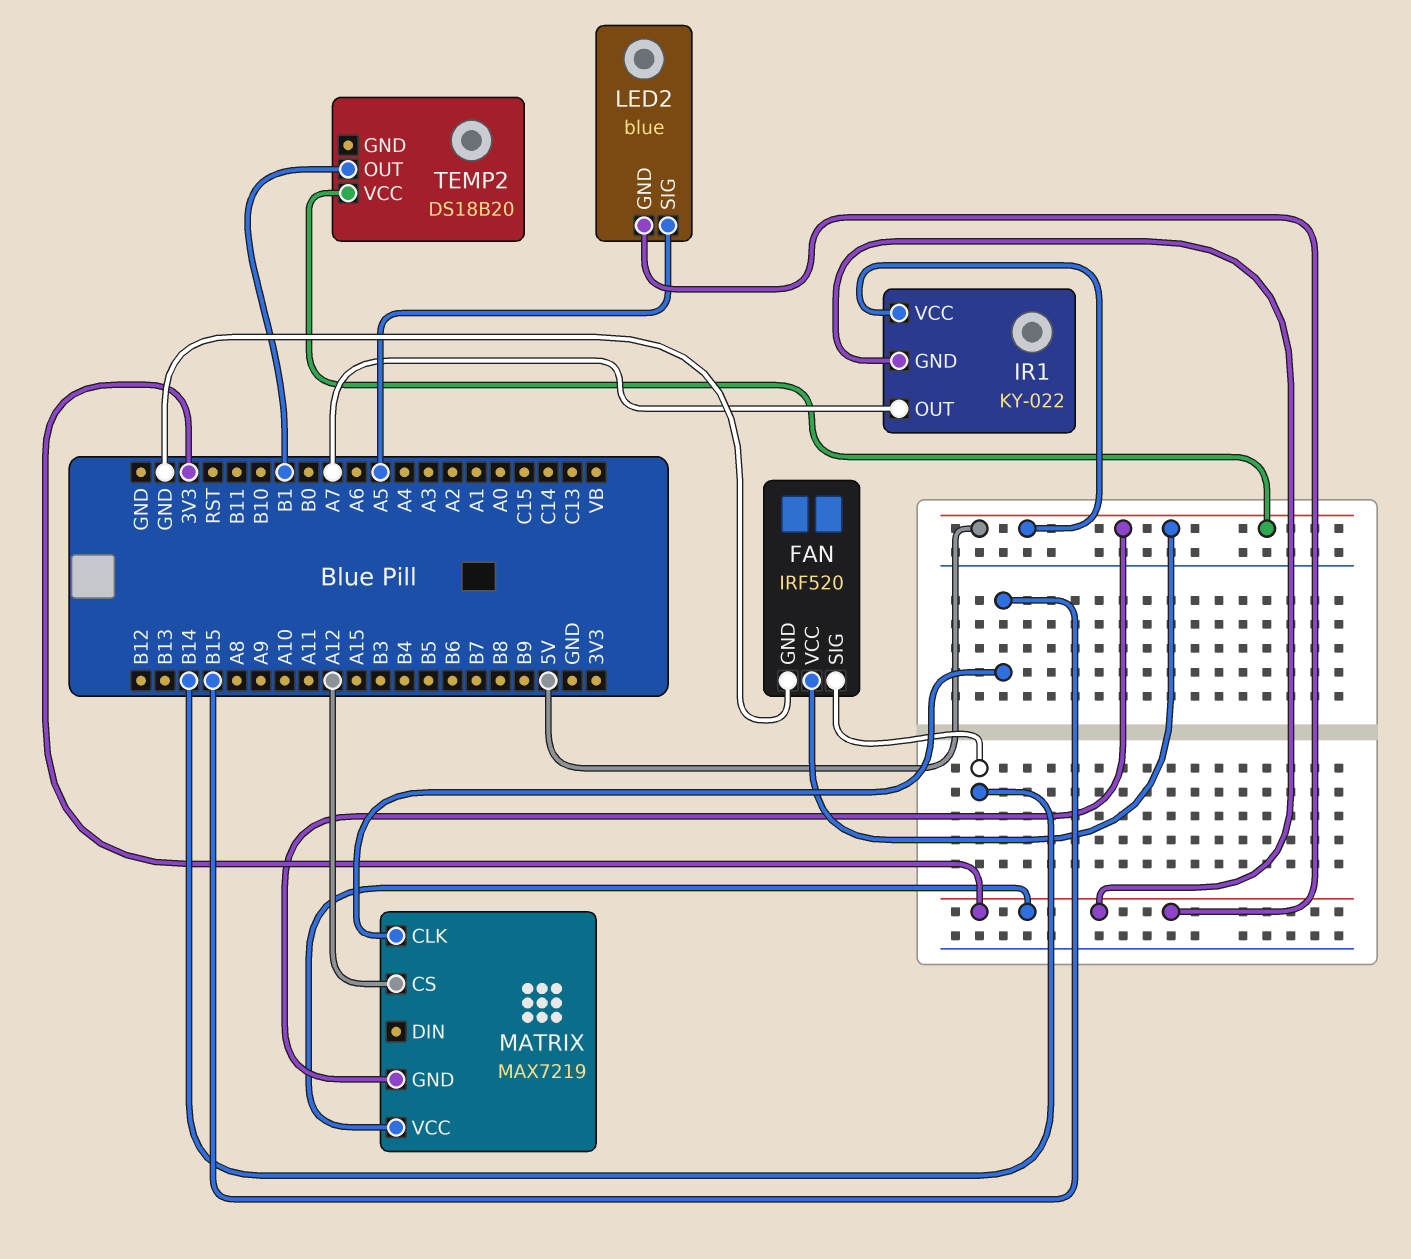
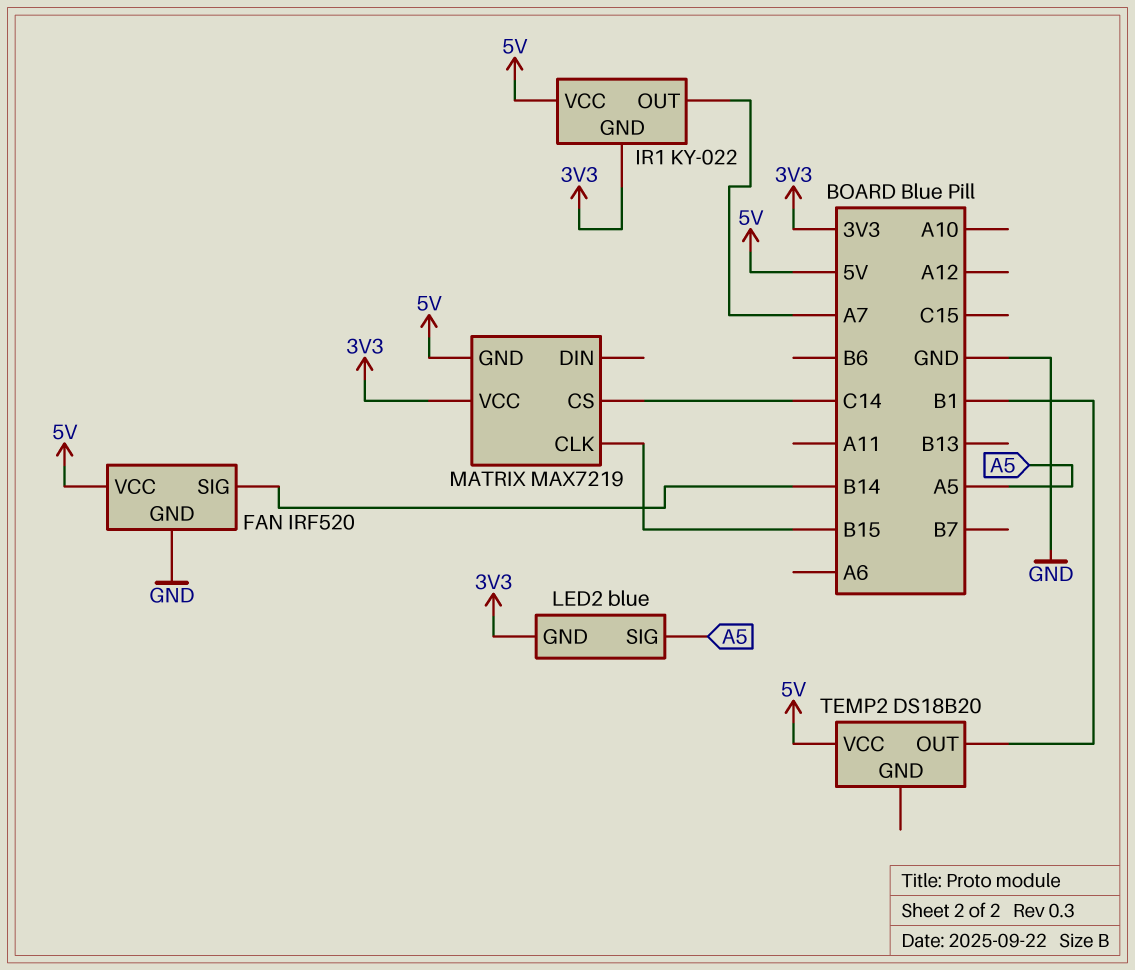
MATRIX pin CS: A12 -> C14

